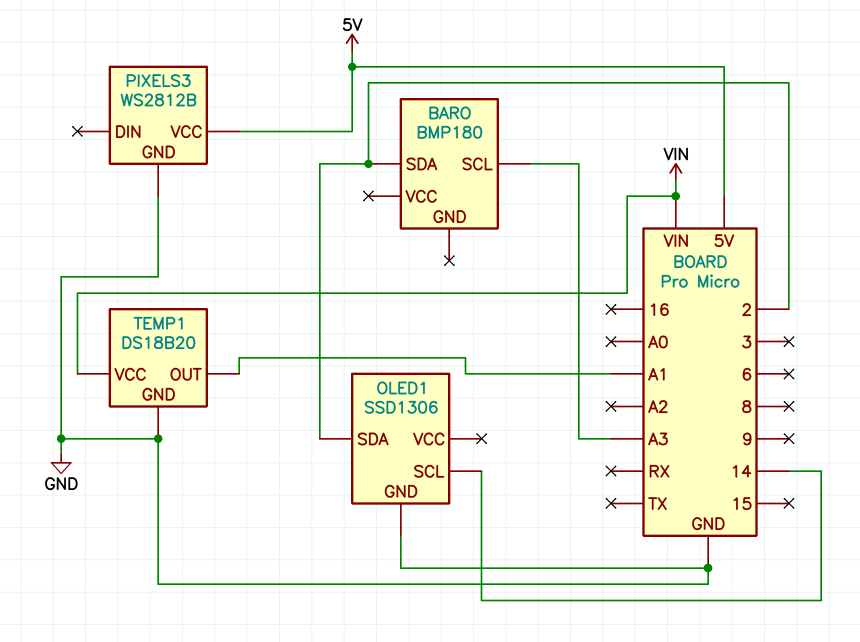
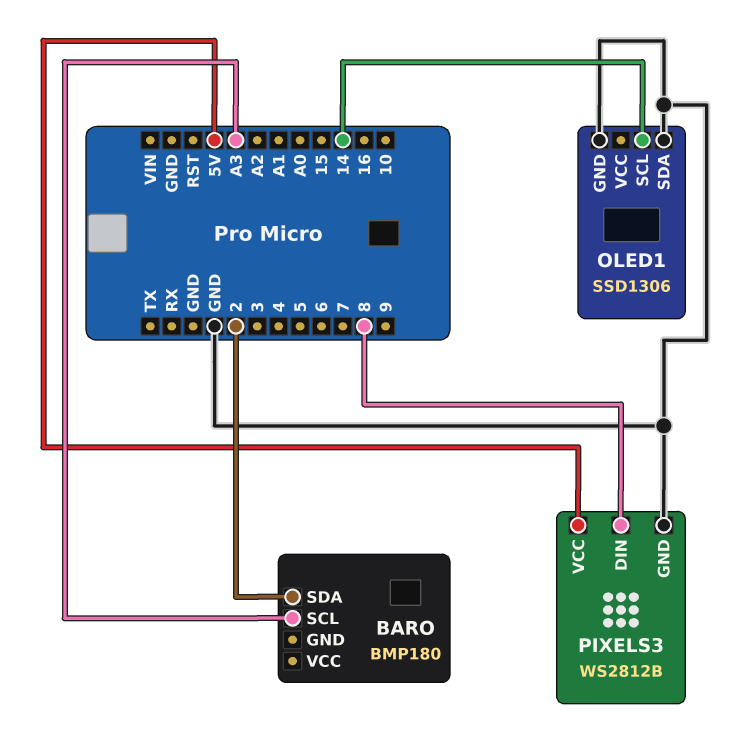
OLED1 pin SDA: 2 -> GND
PIXELS3 pin DIN: none -> 8
TEMP1: DS18B20 -> none
TEMP1 pin GND: GND -> none
TEMP1 pin OUT: A1 -> none
TEMP1 pin VCC: VIN -> none

